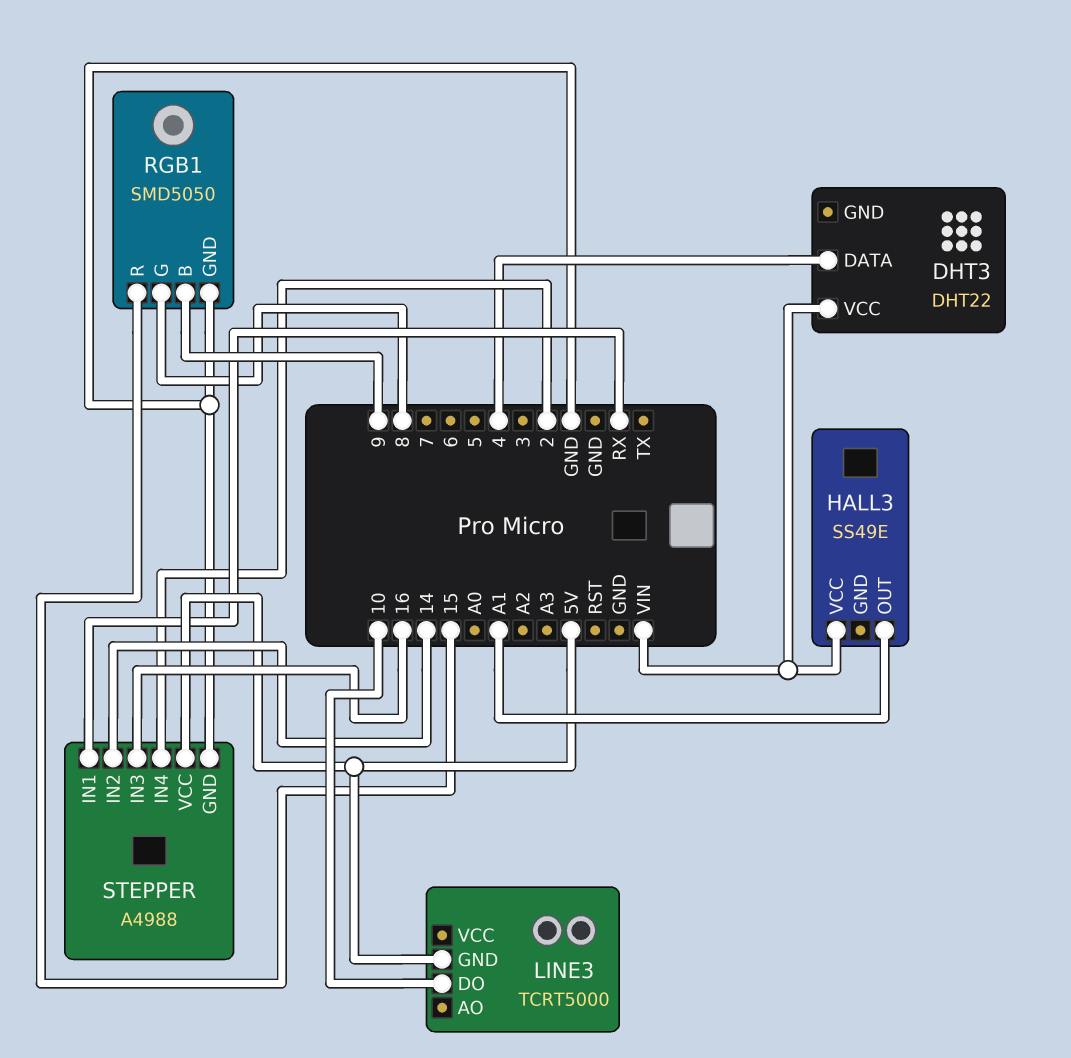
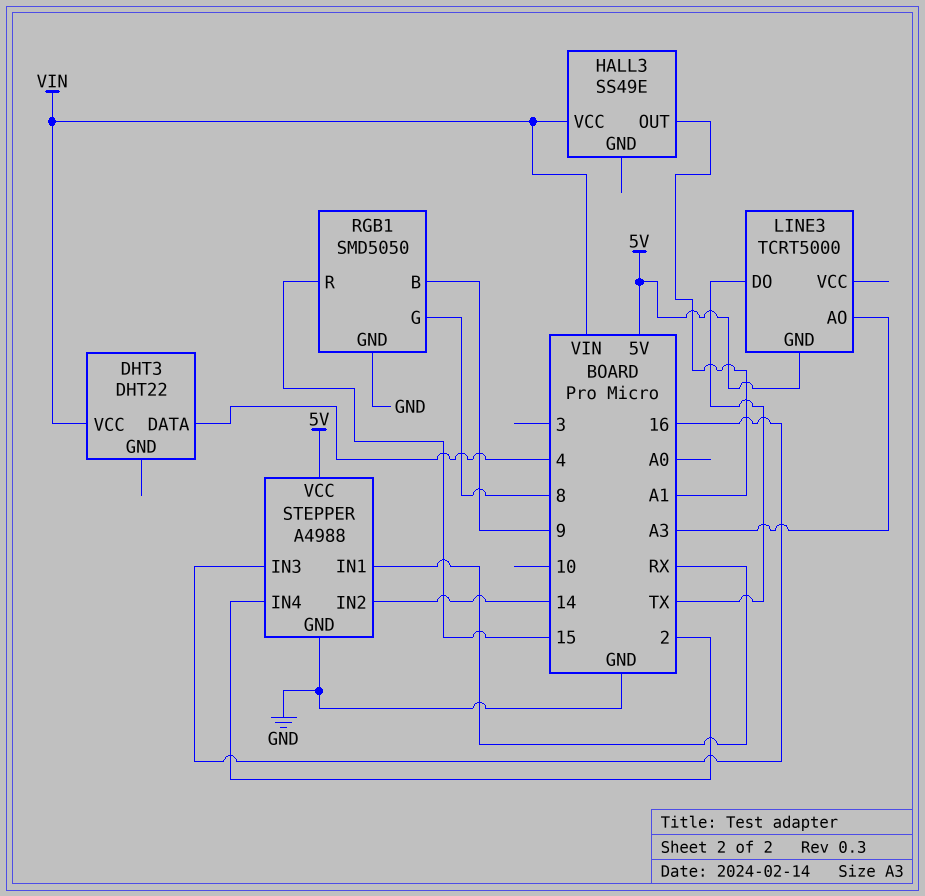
LINE3 pin AO: none -> A3
LINE3 pin DO: 10 -> TX

